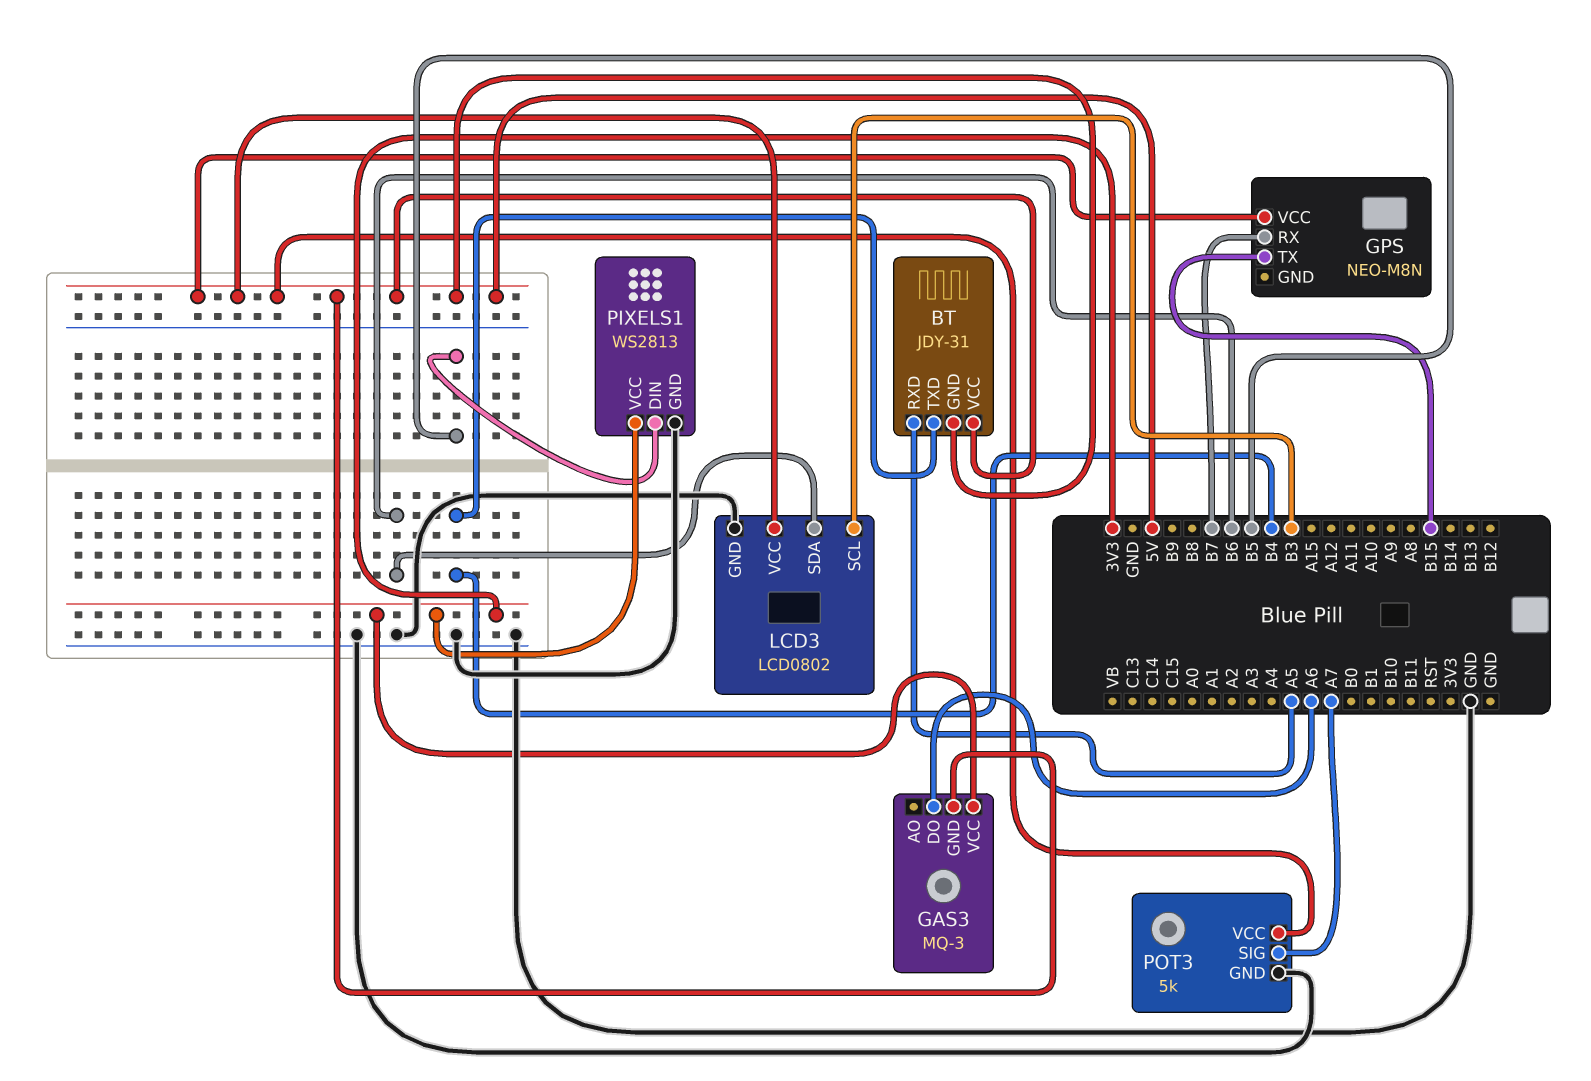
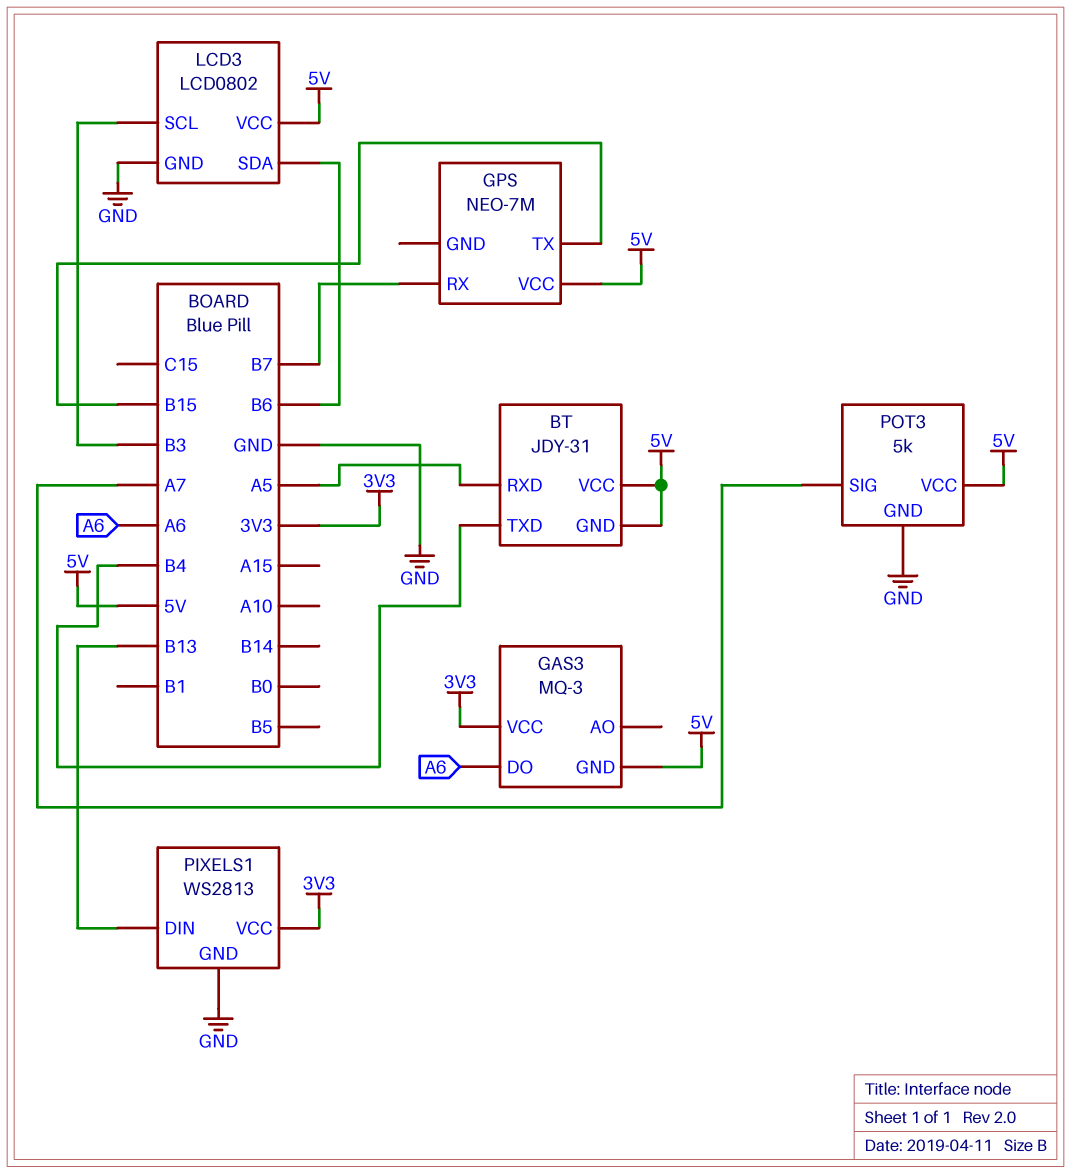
GPS: NEO-M8N -> NEO-7M
PIXELS1 pin DIN: B5 -> B13

